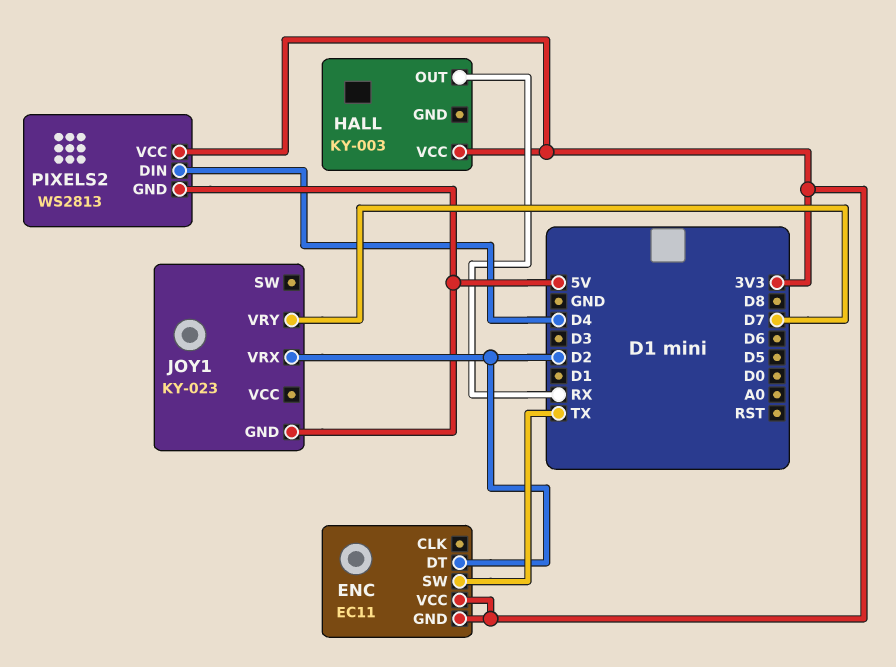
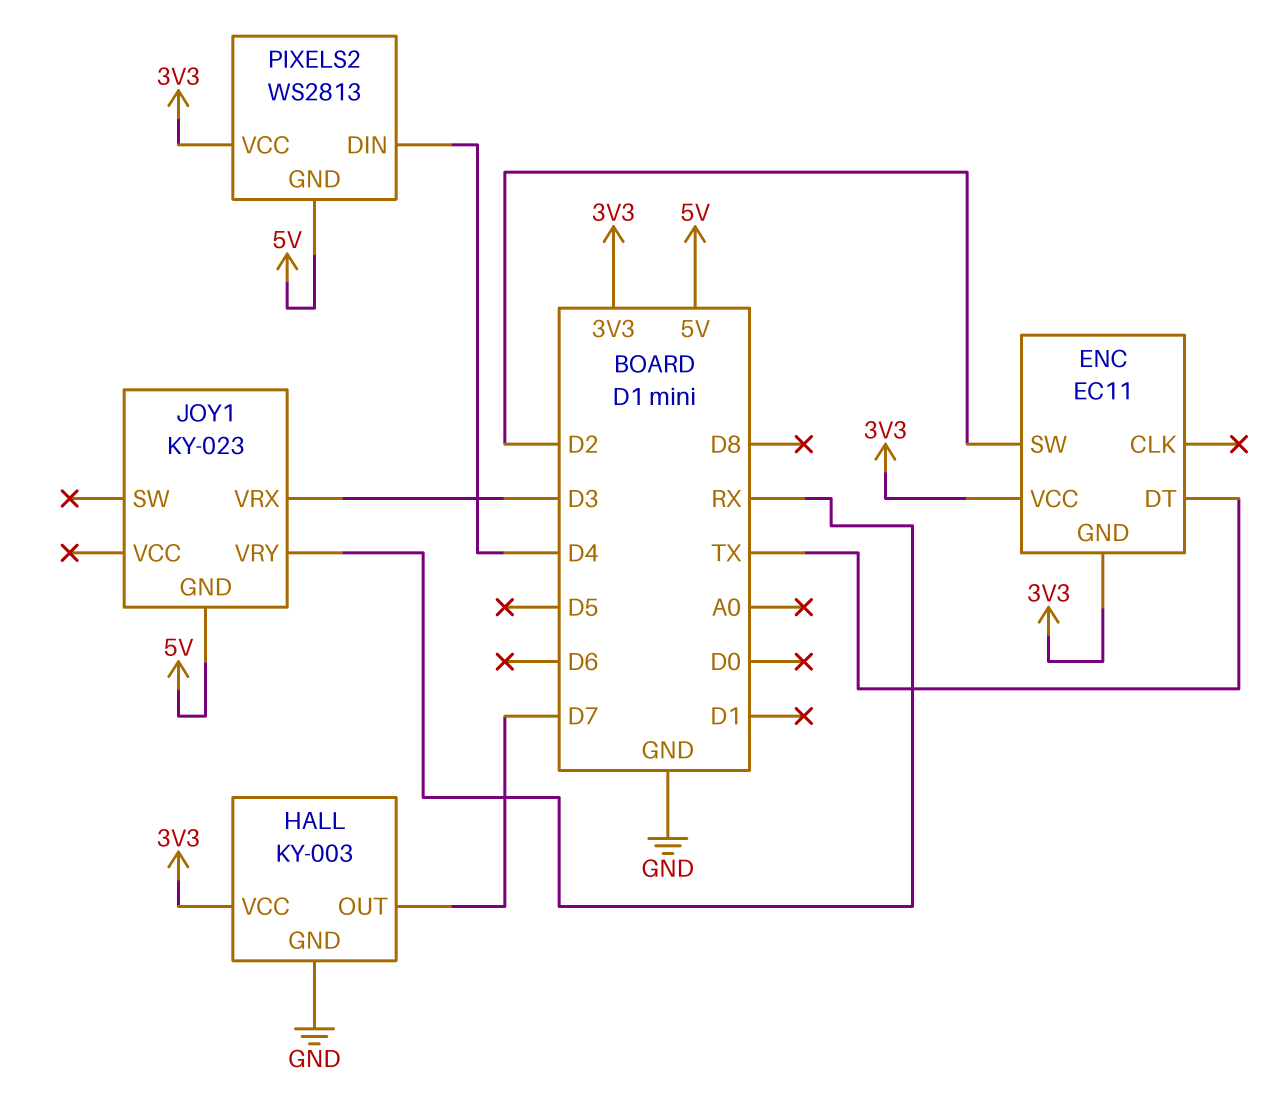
ENC pin DT: D2 -> TX
ENC pin SW: TX -> D2
HALL pin GND: none -> GND
HALL pin OUT: RX -> D7
JOY1 pin VRX: D2 -> D3
JOY1 pin VRY: D7 -> RX

